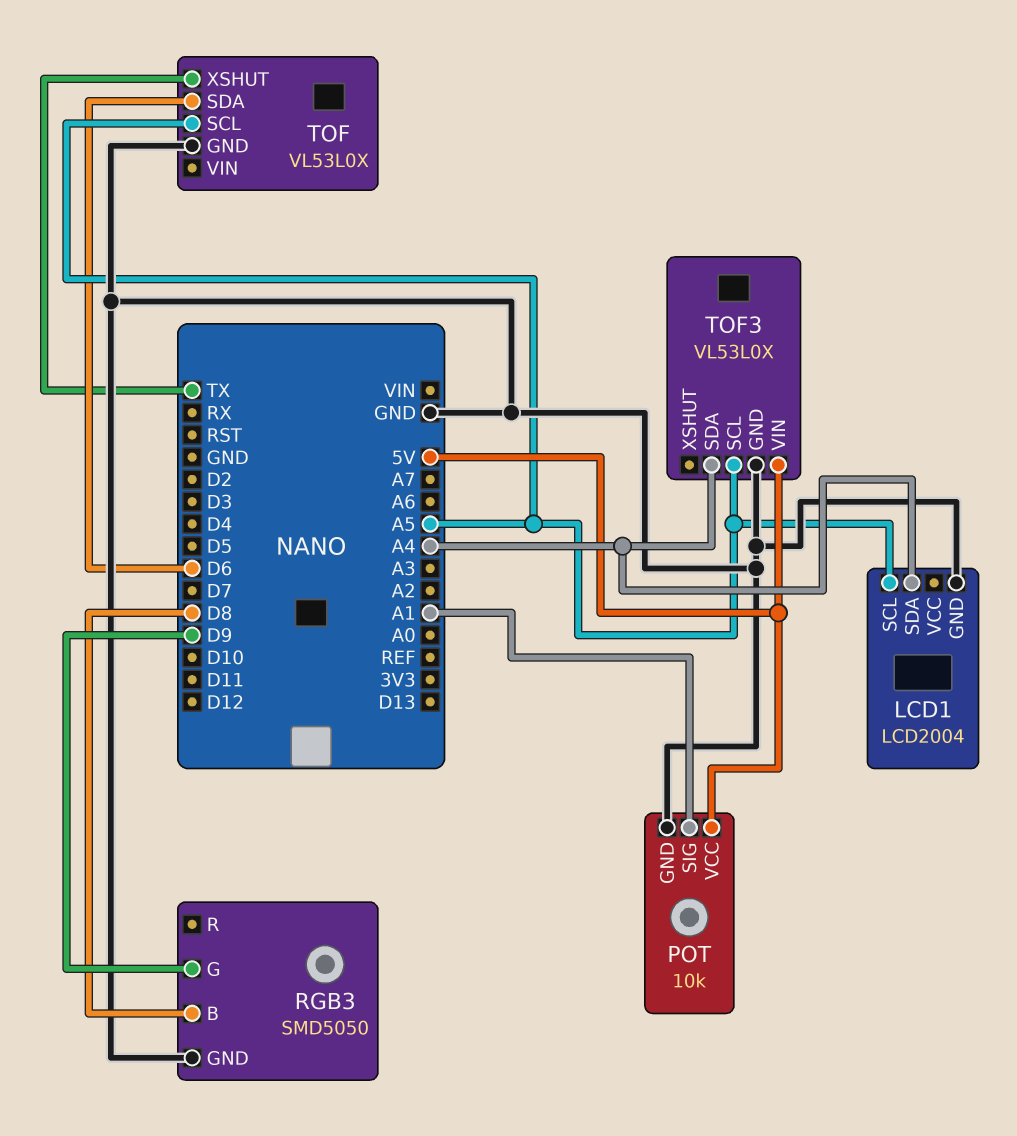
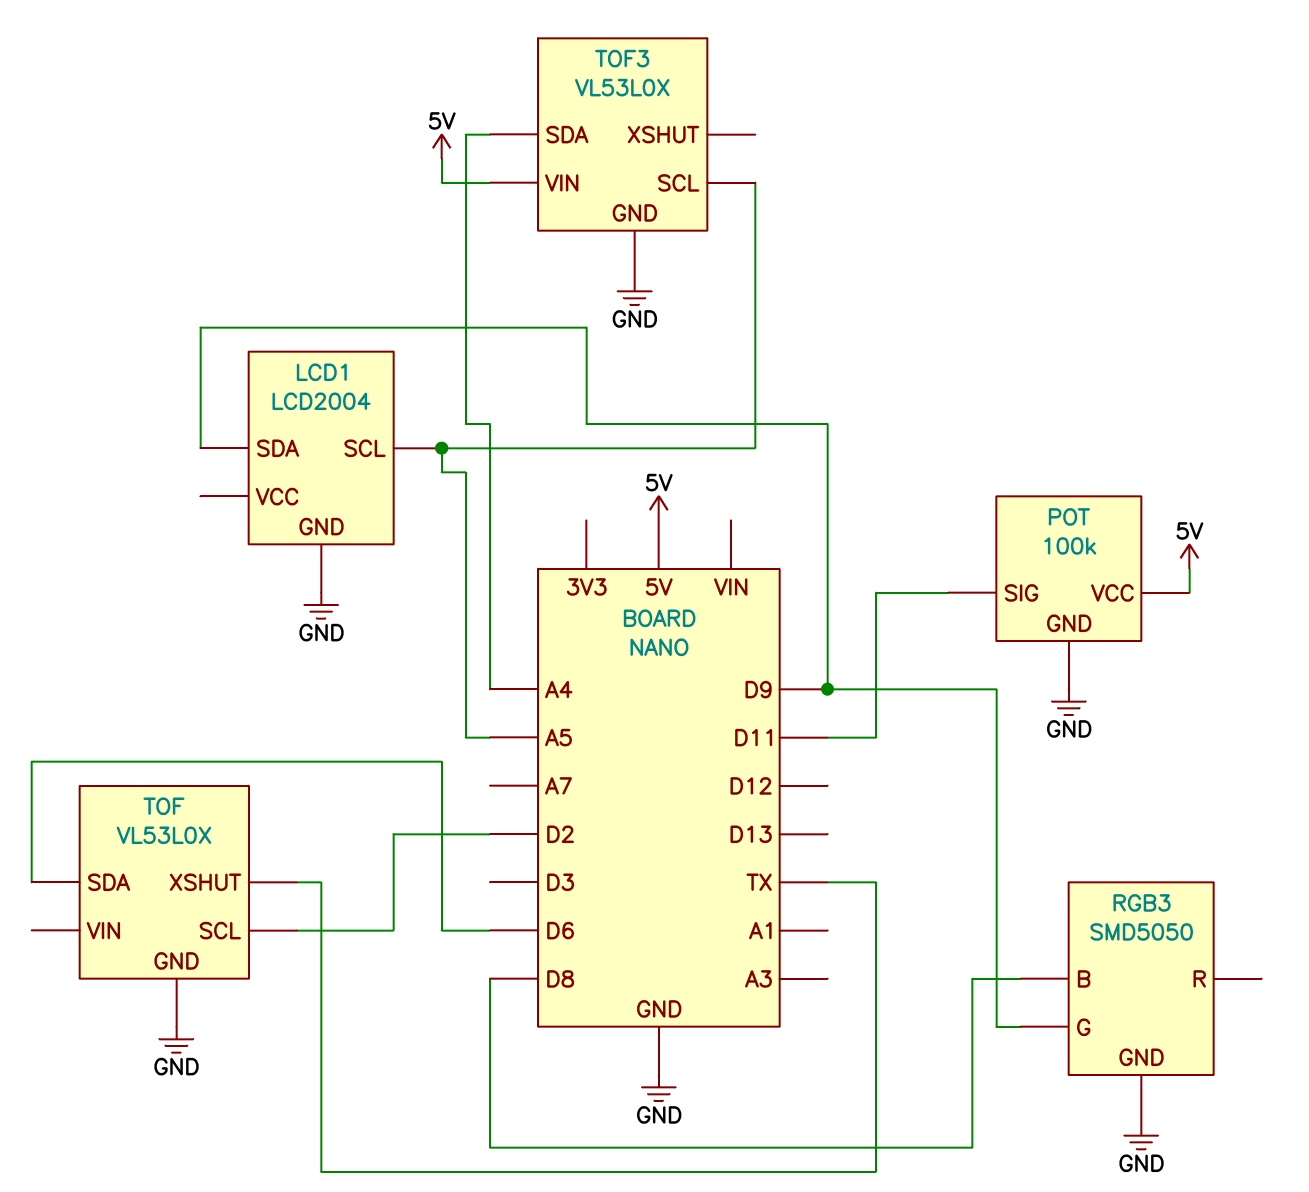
LCD1 pin SDA: A4 -> D9
POT: 10k -> 100k
POT pin SIG: A1 -> D11
TOF pin SCL: A5 -> D2

